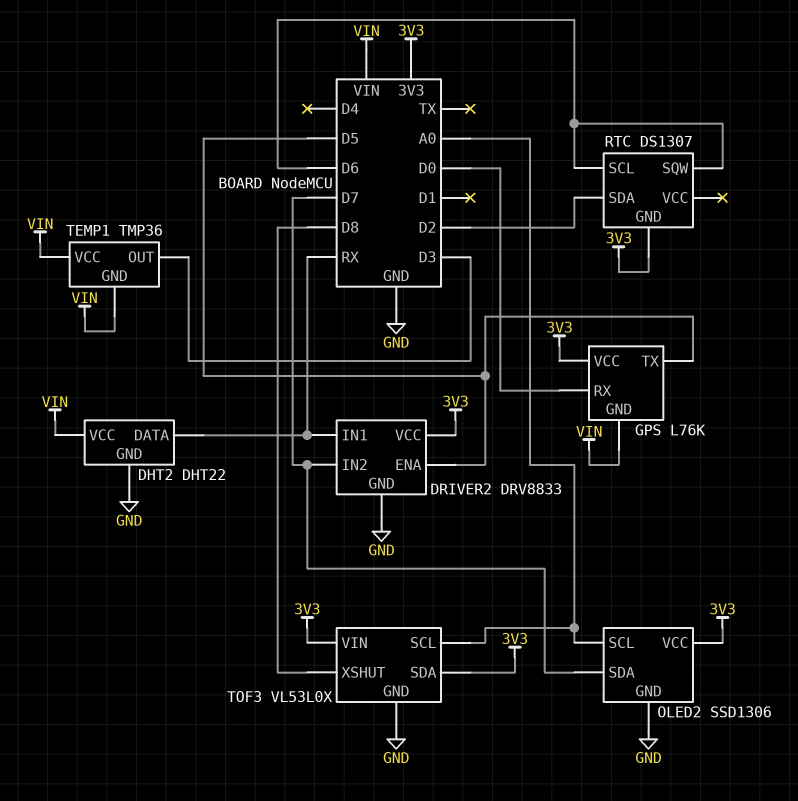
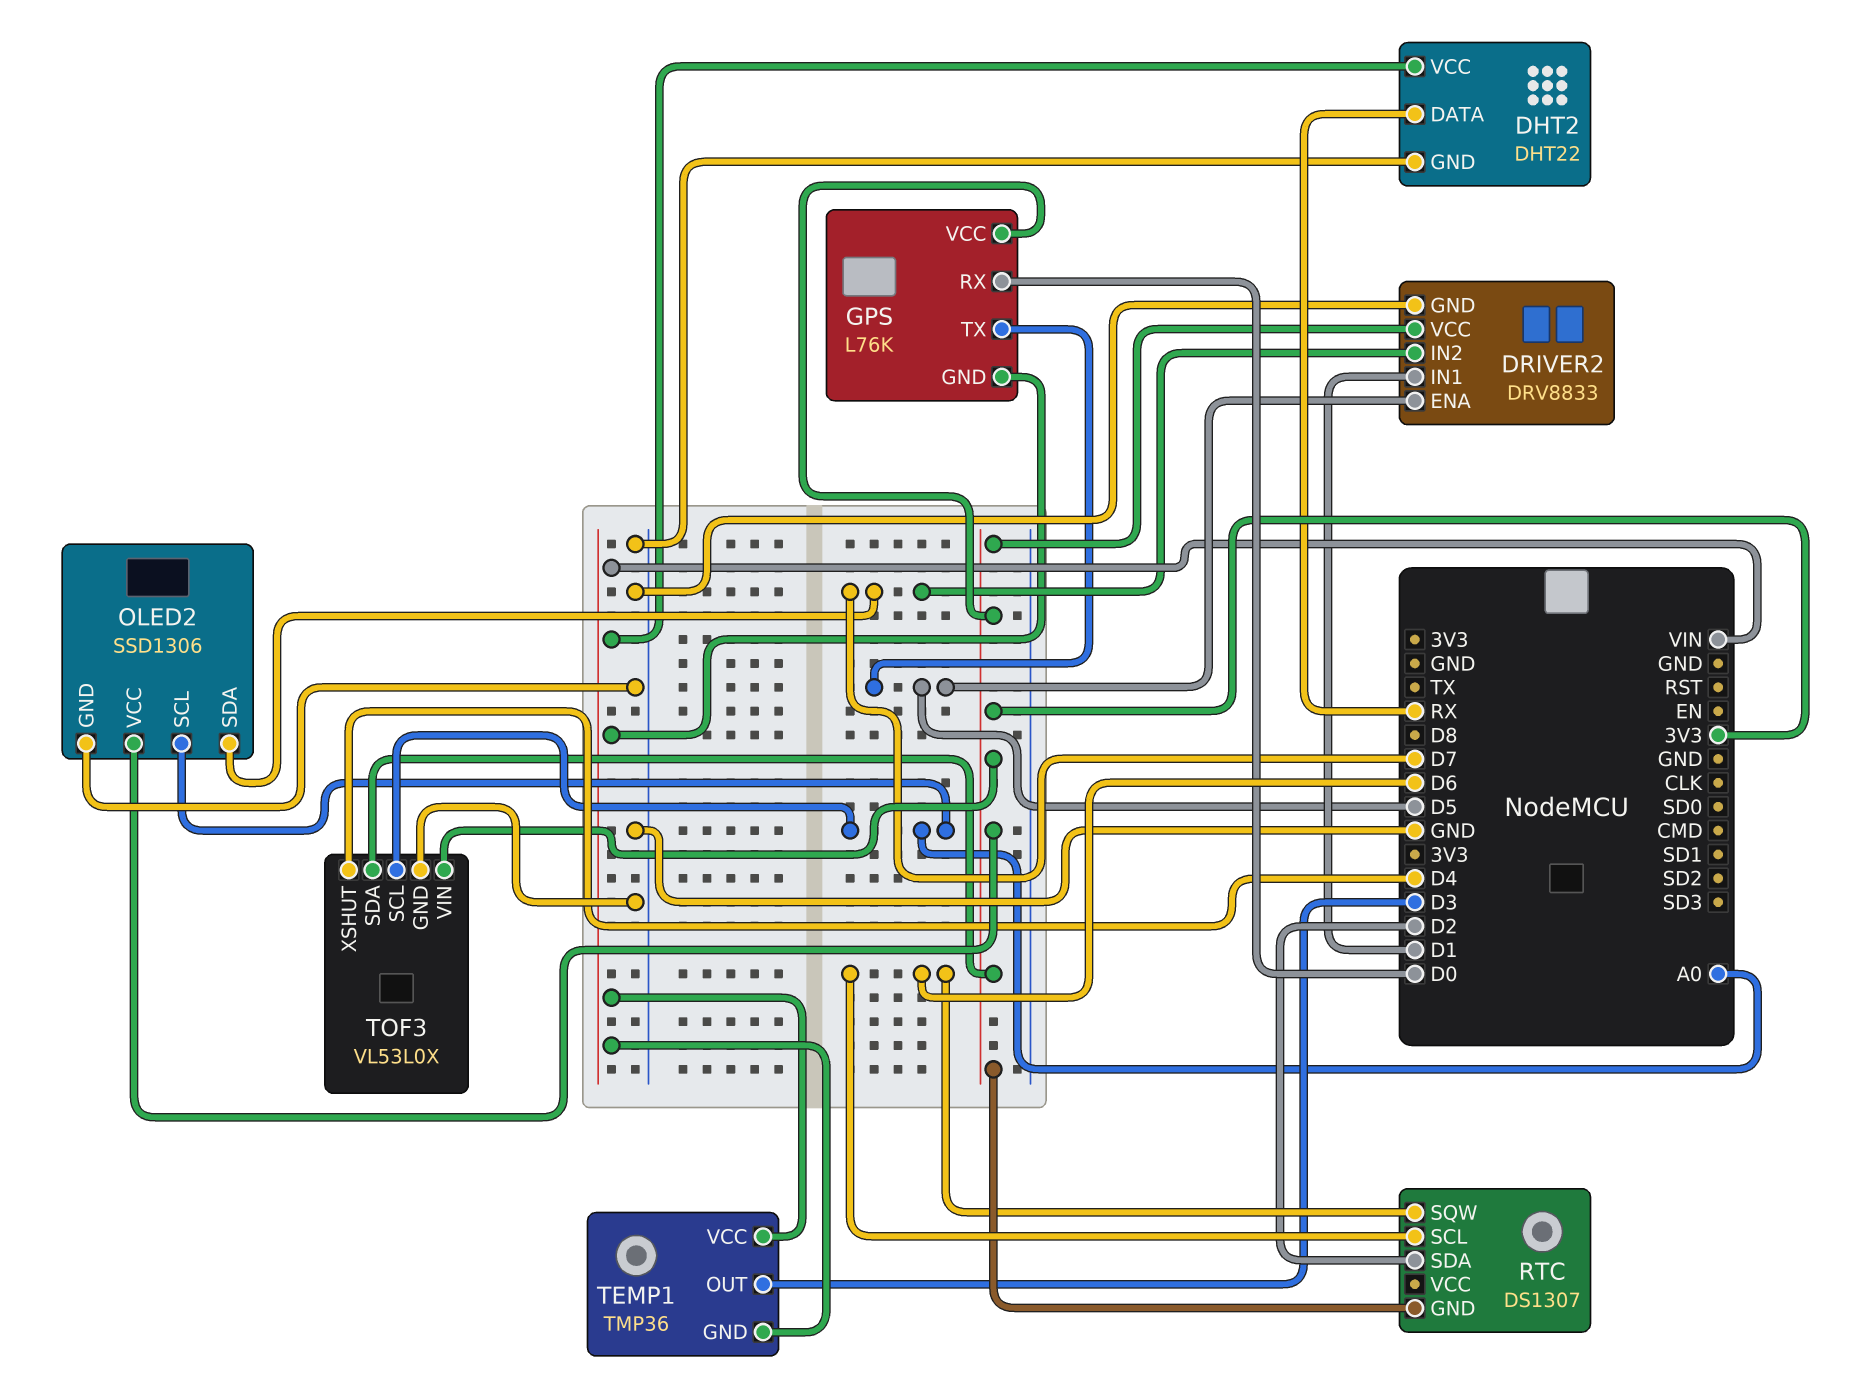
DRIVER2 pin IN1: RX -> D1
TOF3 pin XSHUT: D8 -> D4

